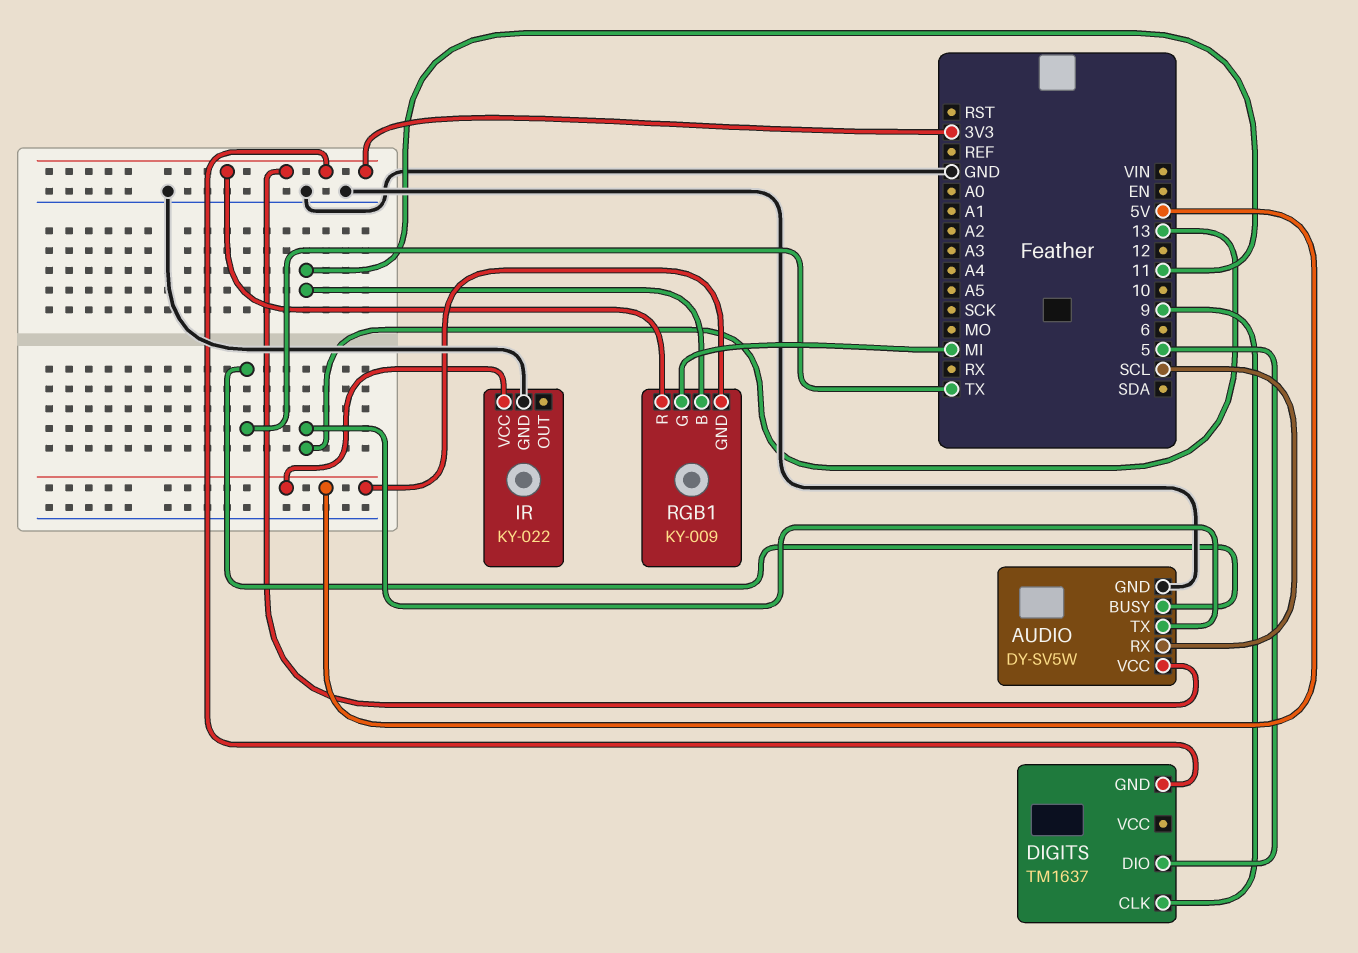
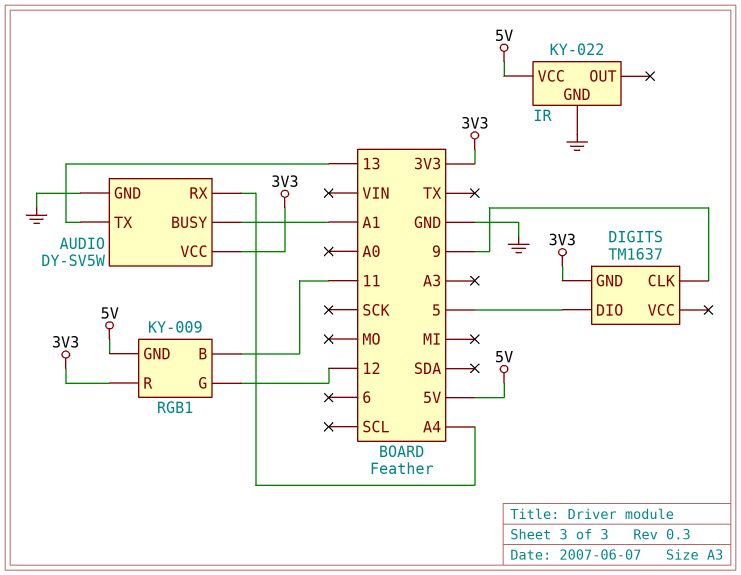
AUDIO pin BUSY: TX -> A1
AUDIO pin RX: SCL -> A4
RGB1 pin G: MI -> 12

